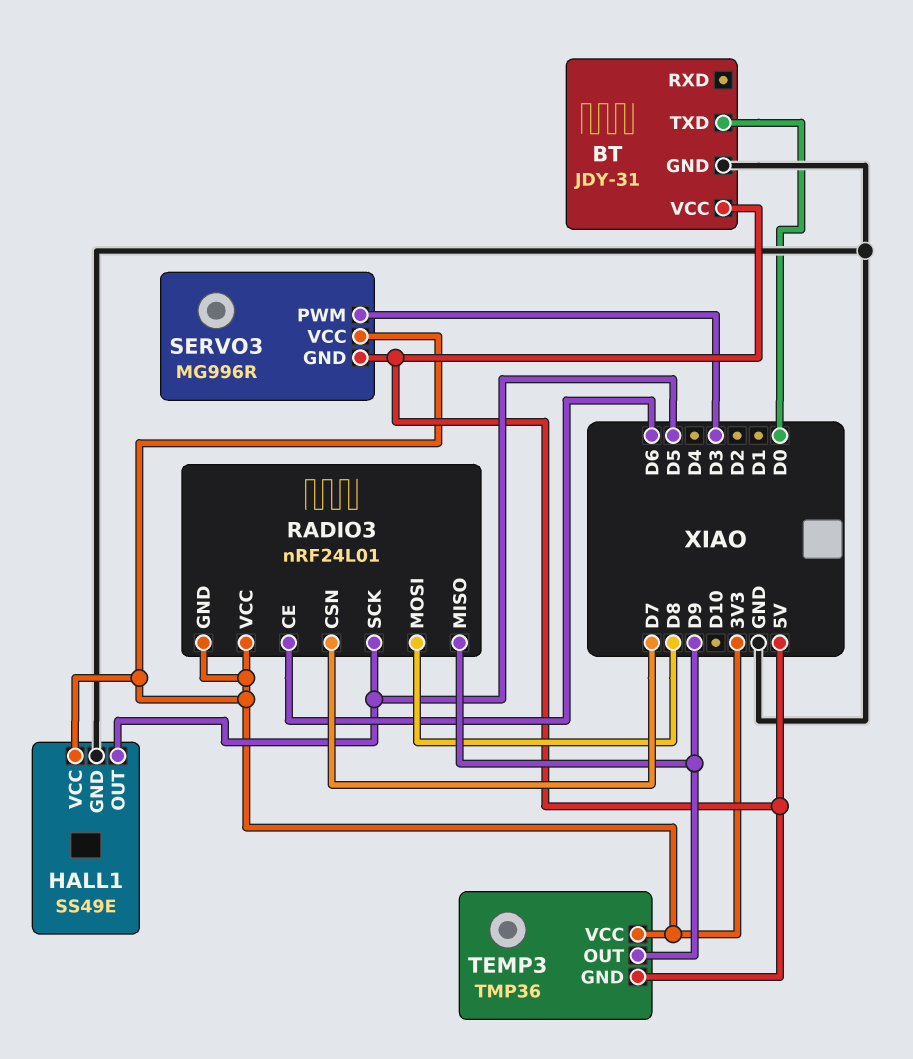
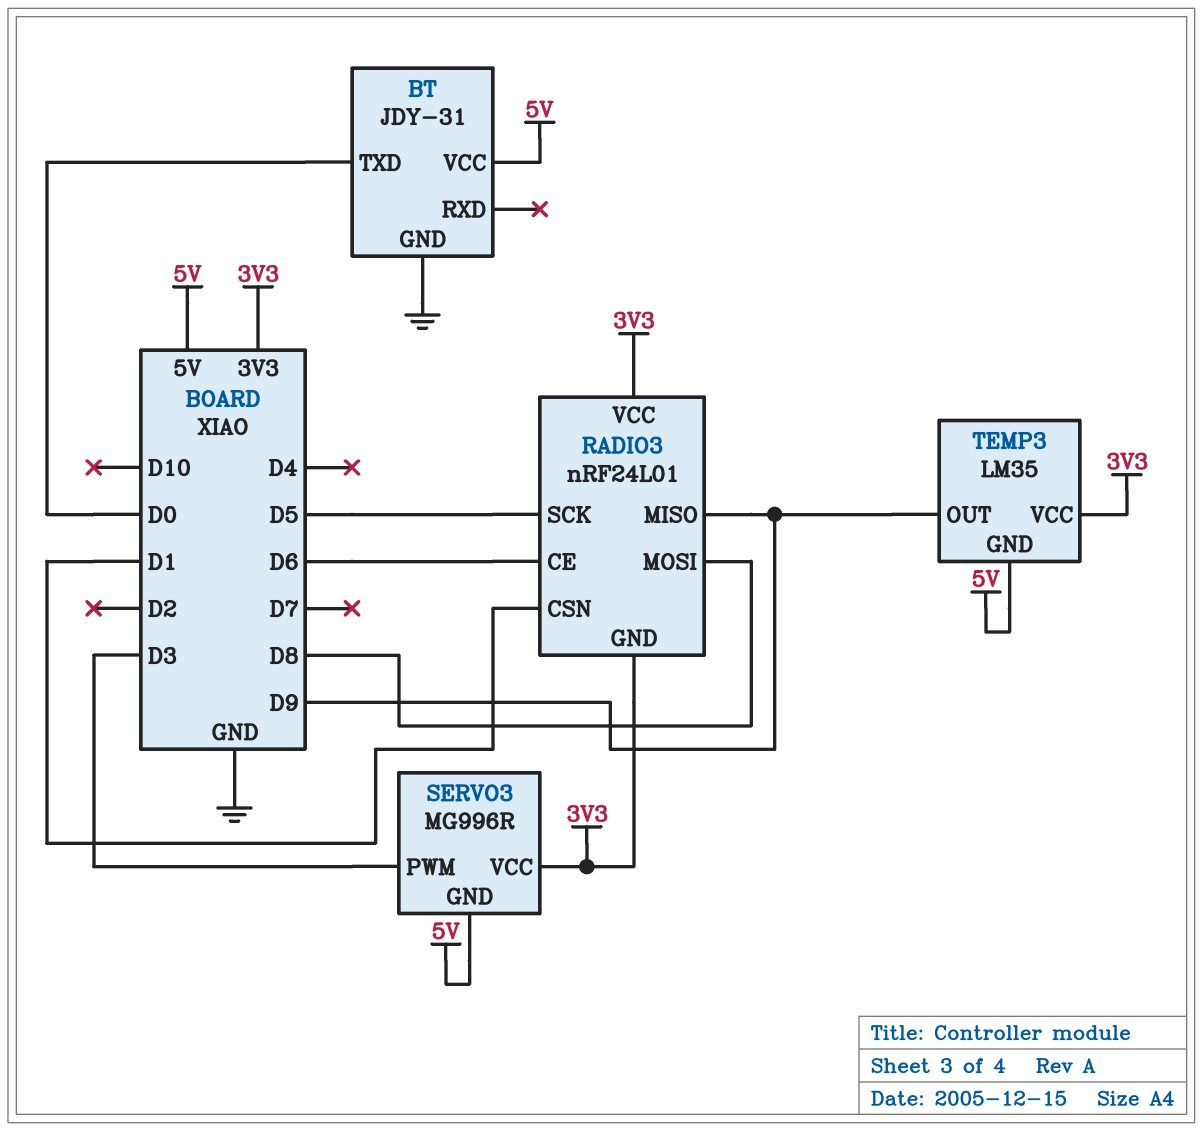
HALL1: SS49E -> none
HALL1 pin GND: GND -> none
HALL1 pin OUT: D5 -> none
HALL1 pin VCC: 3V3 -> none
RADIO3 pin CSN: D7 -> D1
TEMP3: TMP36 -> LM35

